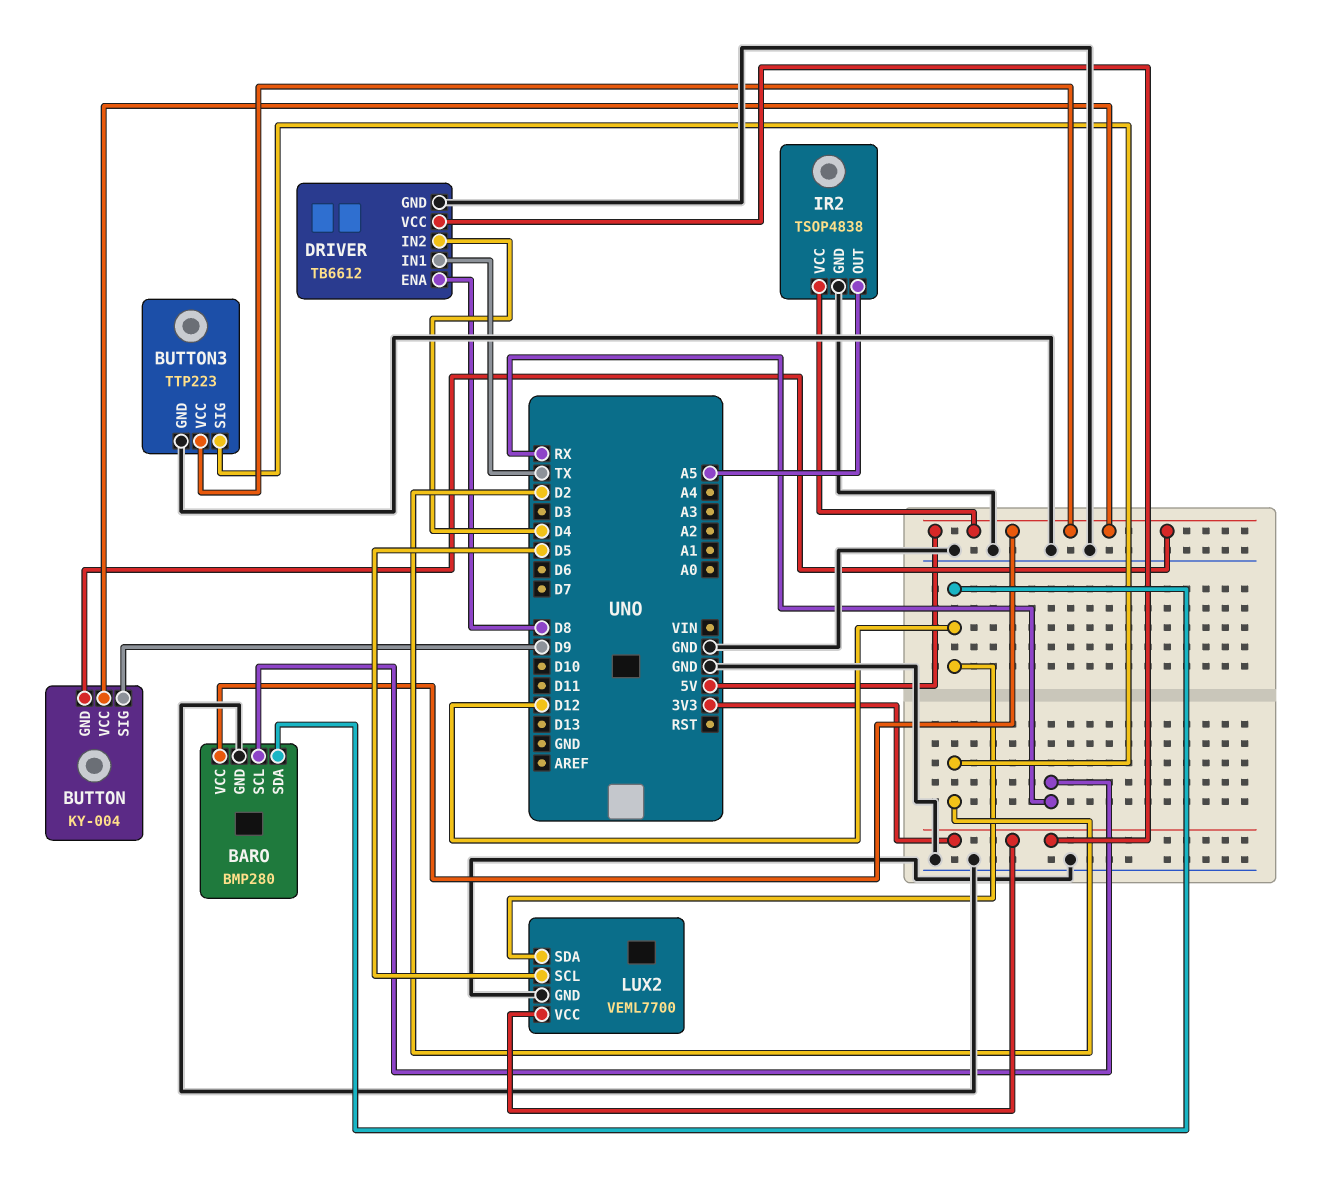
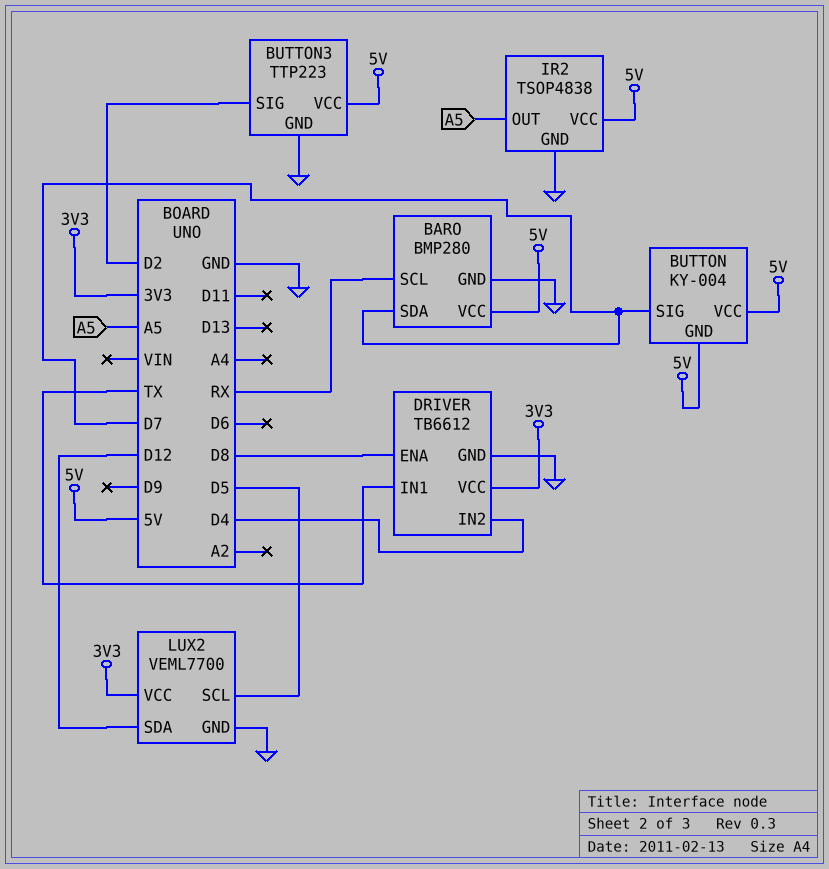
BARO pin SDA: D12 -> D7
BUTTON pin SIG: D9 -> D7

